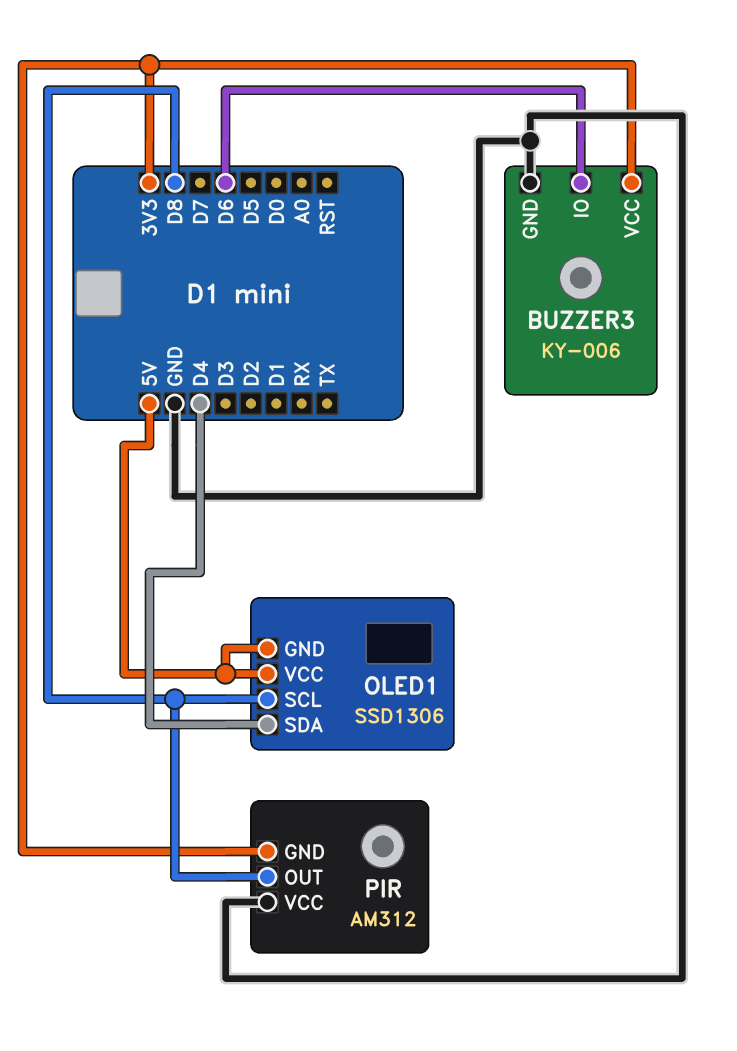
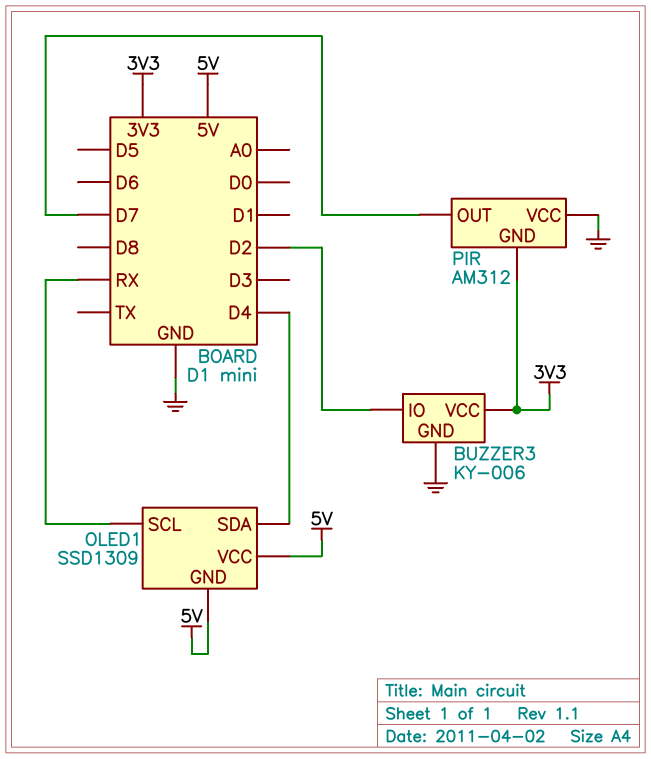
BUZZER3 pin IO: D6 -> D2
OLED1: SSD1306 -> SSD1309
OLED1 pin SCL: D8 -> RX
PIR pin OUT: D8 -> D7

